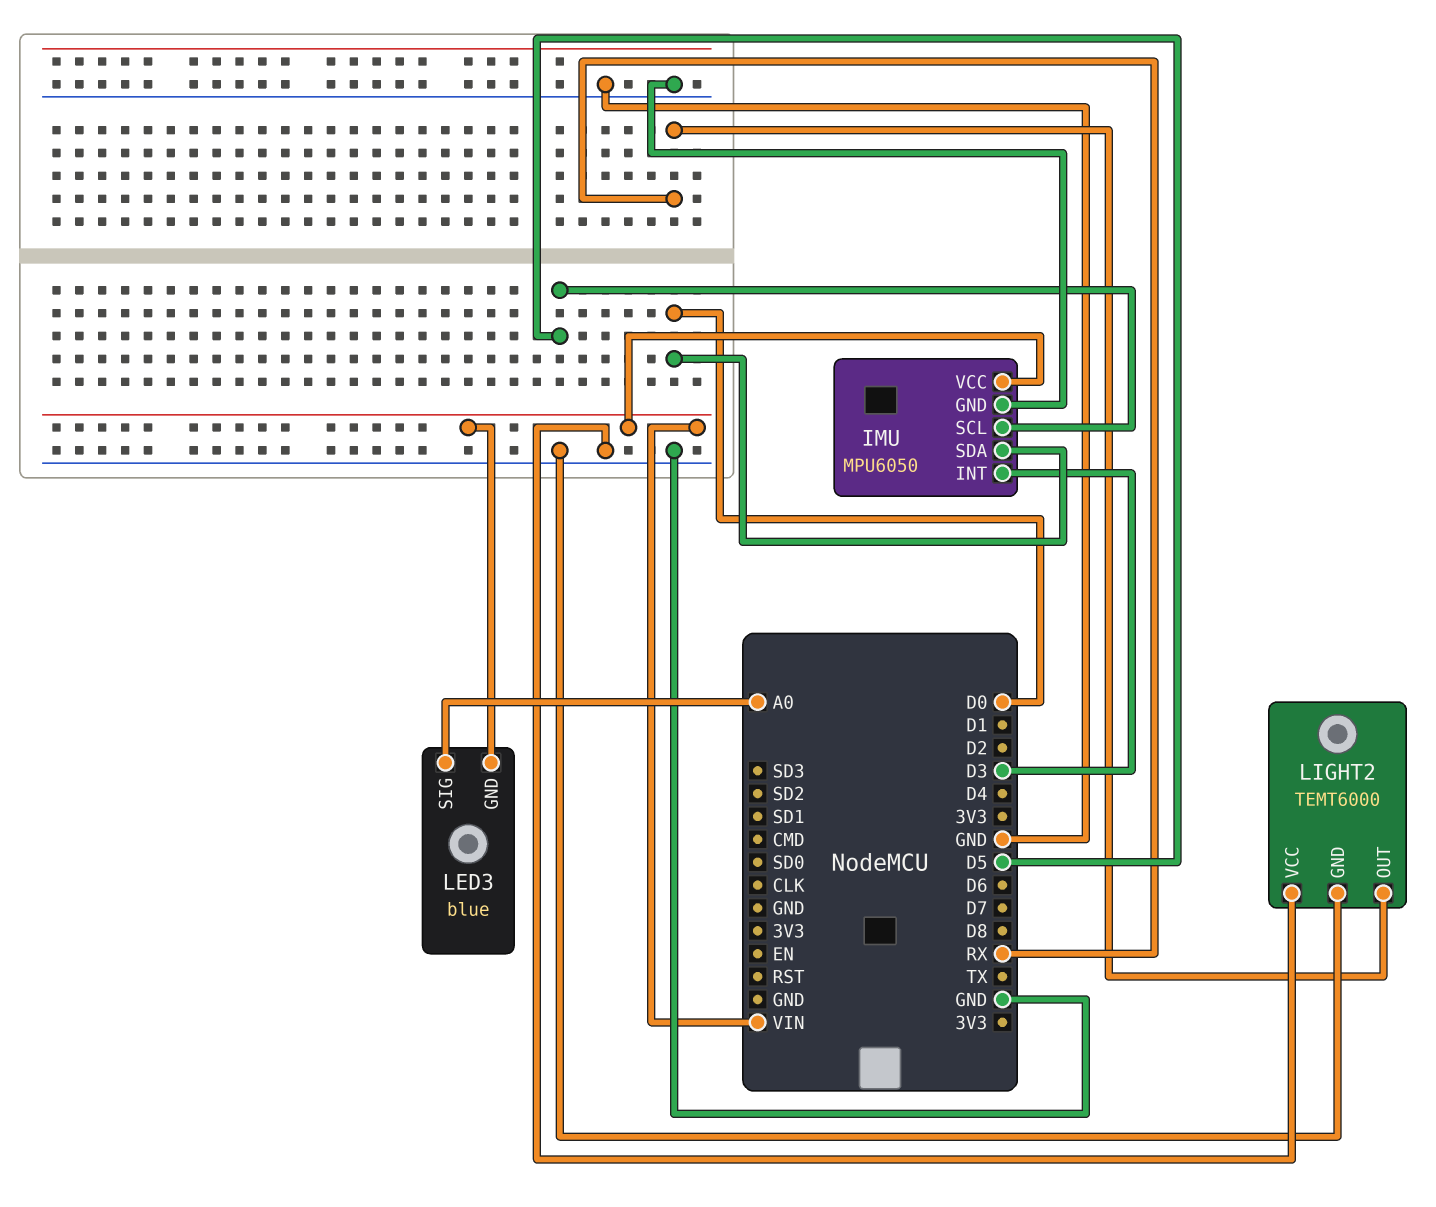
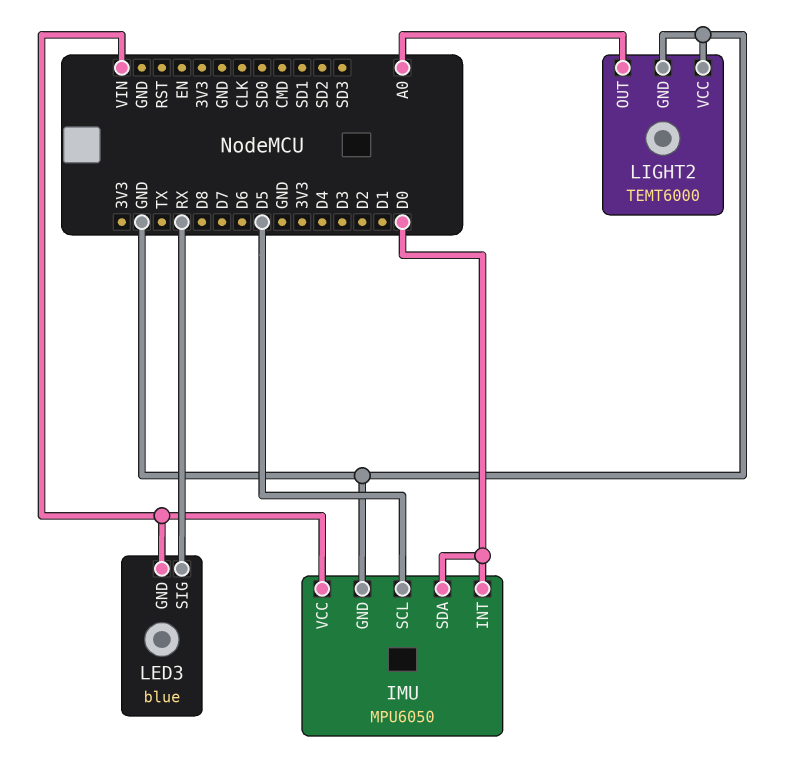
IMU pin INT: D3 -> D0
LED3 pin SIG: A0 -> RX
LIGHT2 pin OUT: RX -> A0

